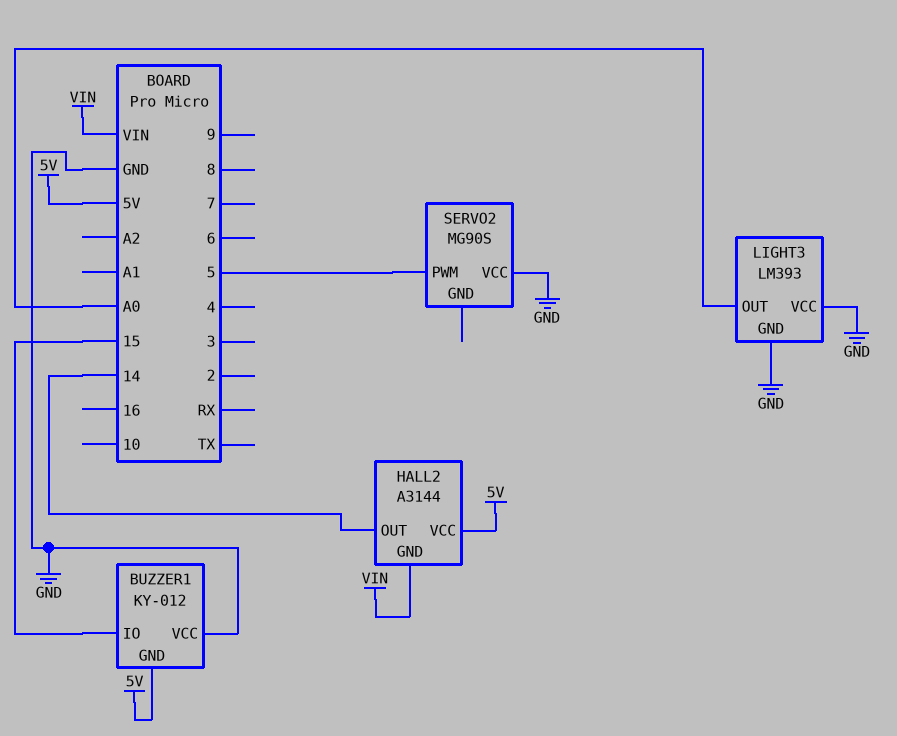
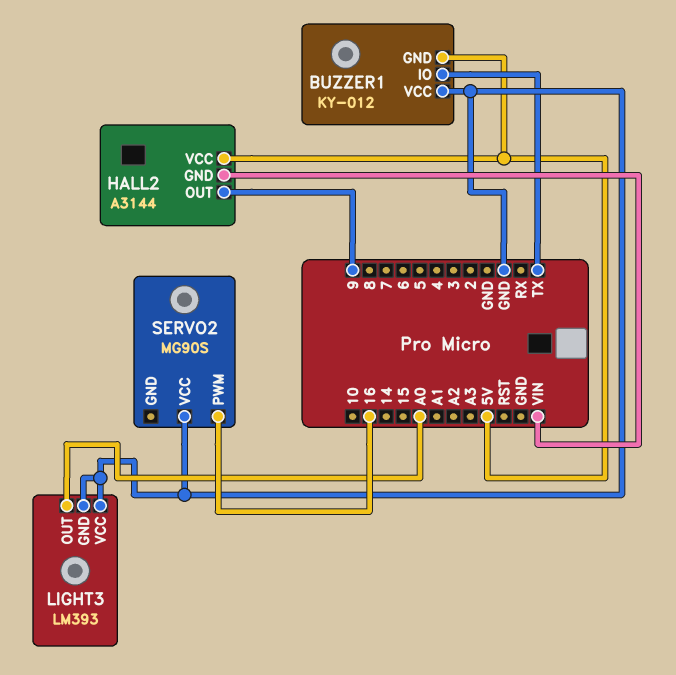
BUZZER1 pin IO: 15 -> TX
HALL2 pin OUT: 14 -> 9
SERVO2 pin PWM: 5 -> 16

